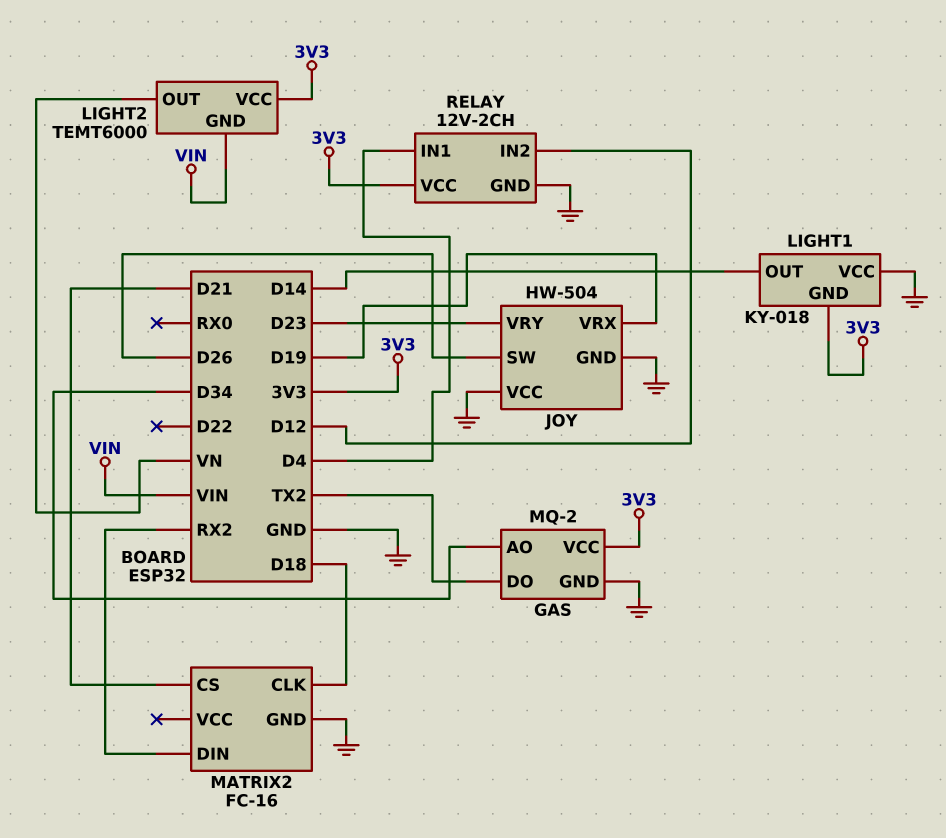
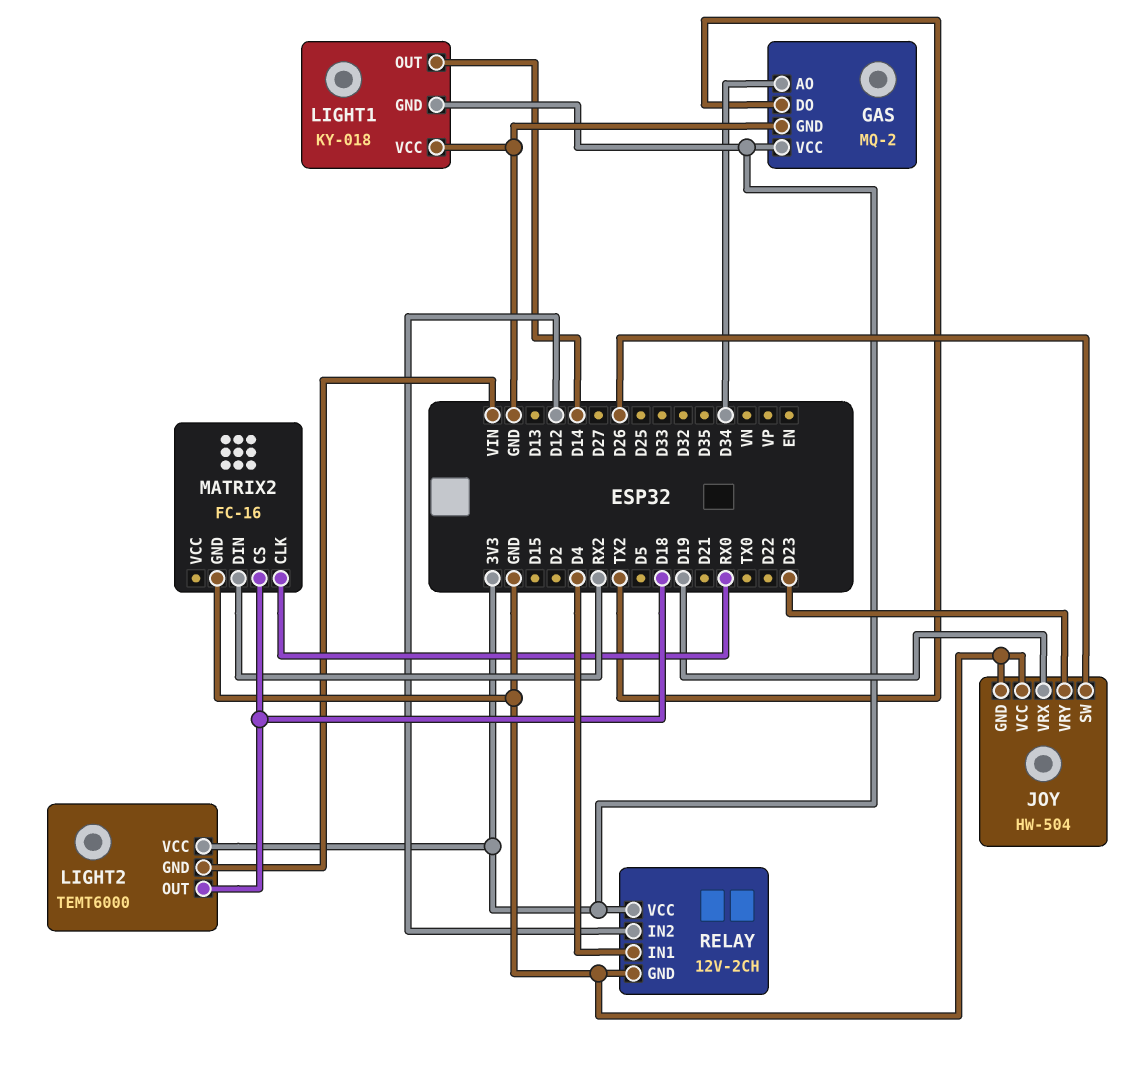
LIGHT2 pin OUT: VN -> D18
MATRIX2 pin CLK: D18 -> RX0
MATRIX2 pin CS: D21 -> D18

